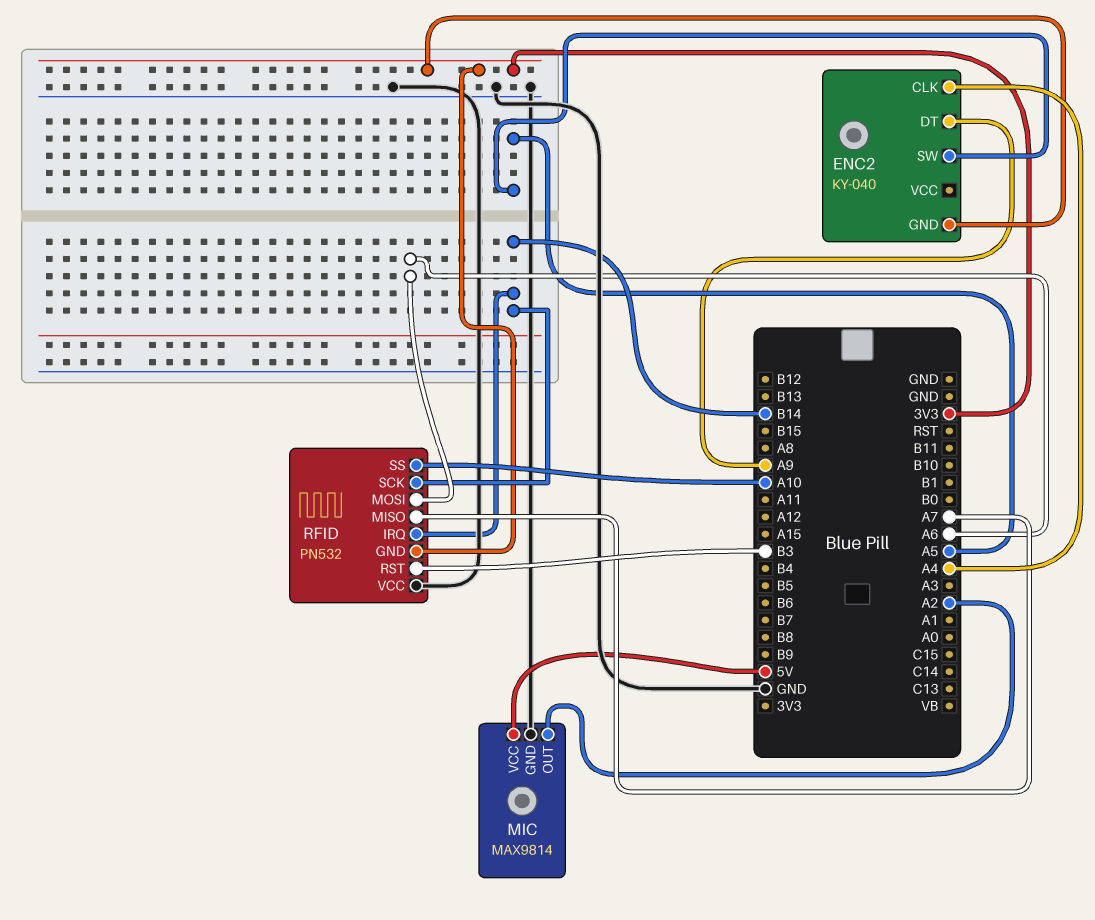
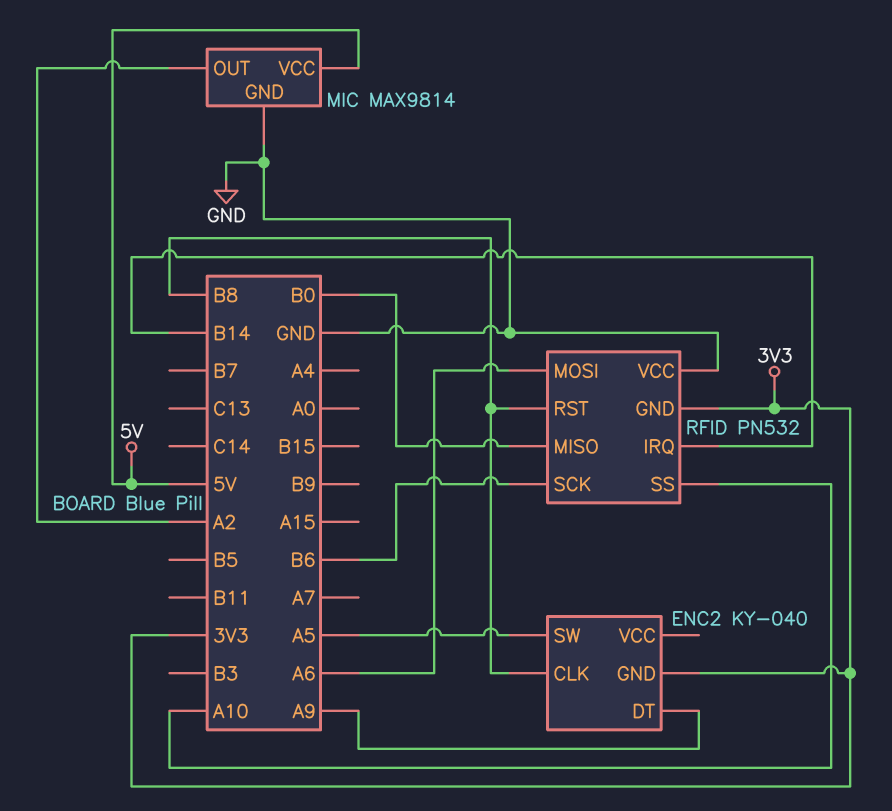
ENC2 pin CLK: A4 -> B8
RFID pin MISO: A7 -> B0
RFID pin RST: B3 -> B8
RFID pin SCK: B14 -> B6

